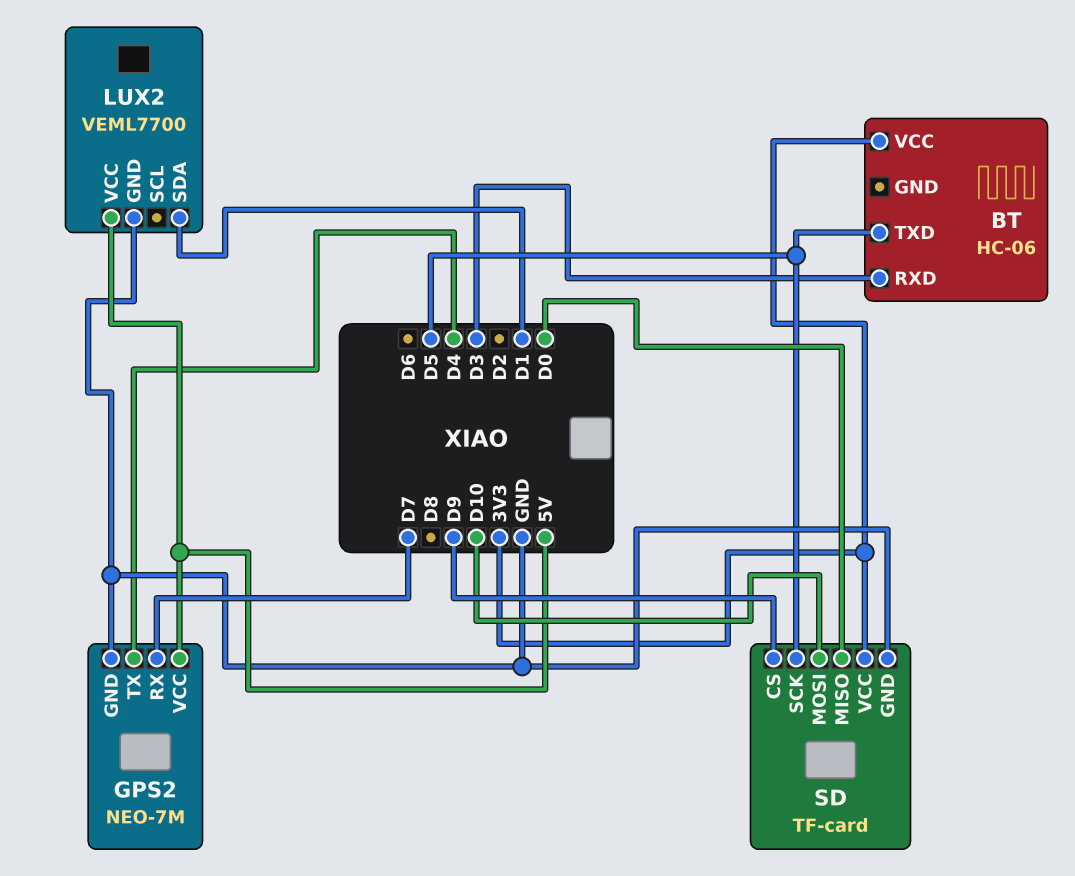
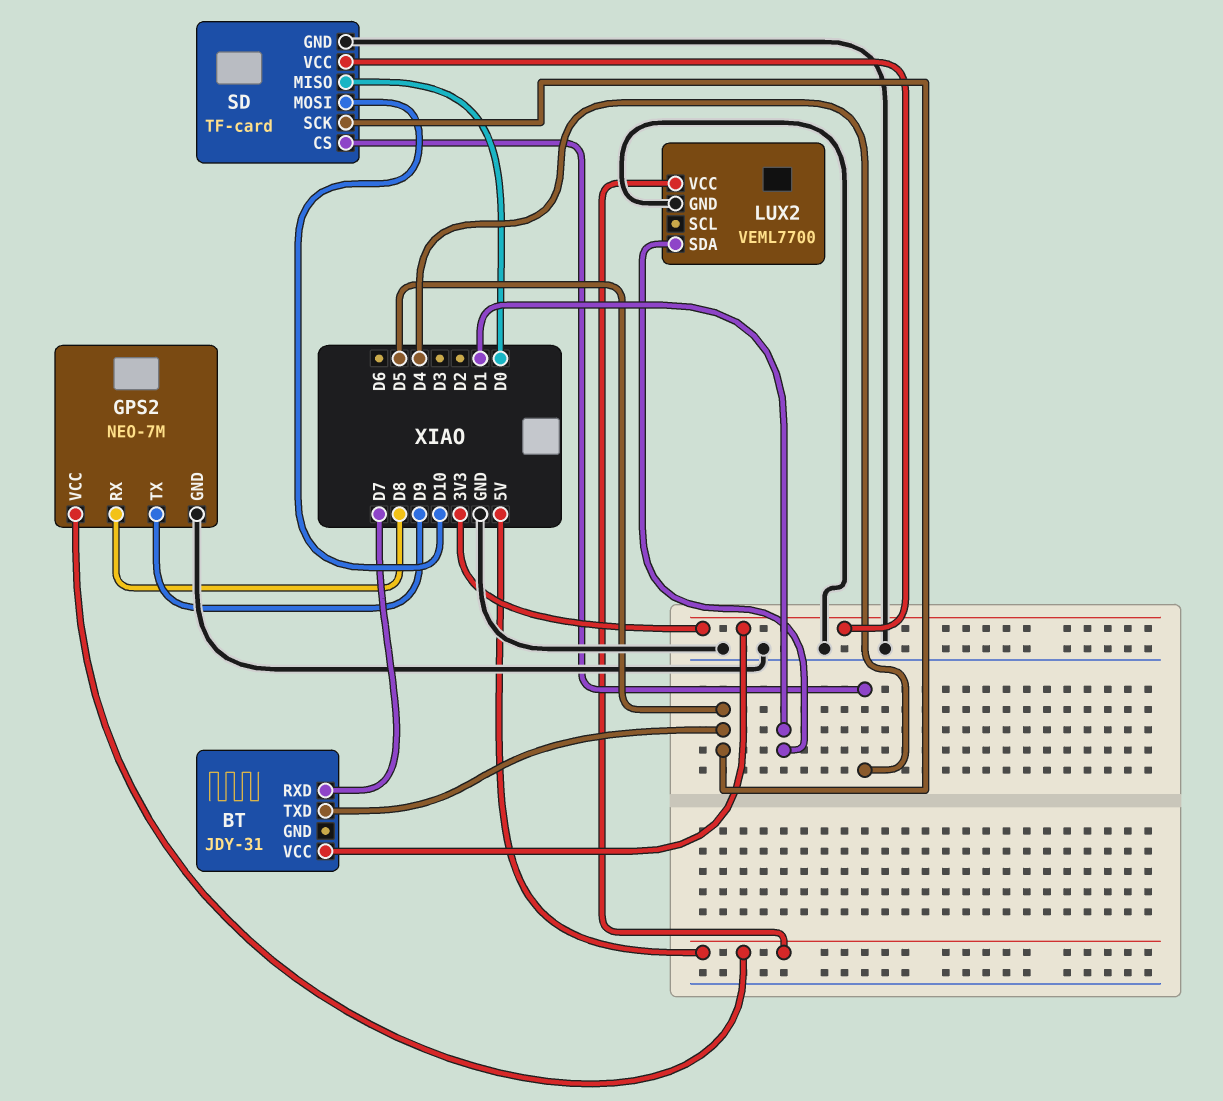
BT: HC-06 -> JDY-31
BT pin RXD: D3 -> D7
GPS2 pin RX: D7 -> D8
GPS2 pin TX: D4 -> D9
SD pin CS: D9 -> D4

